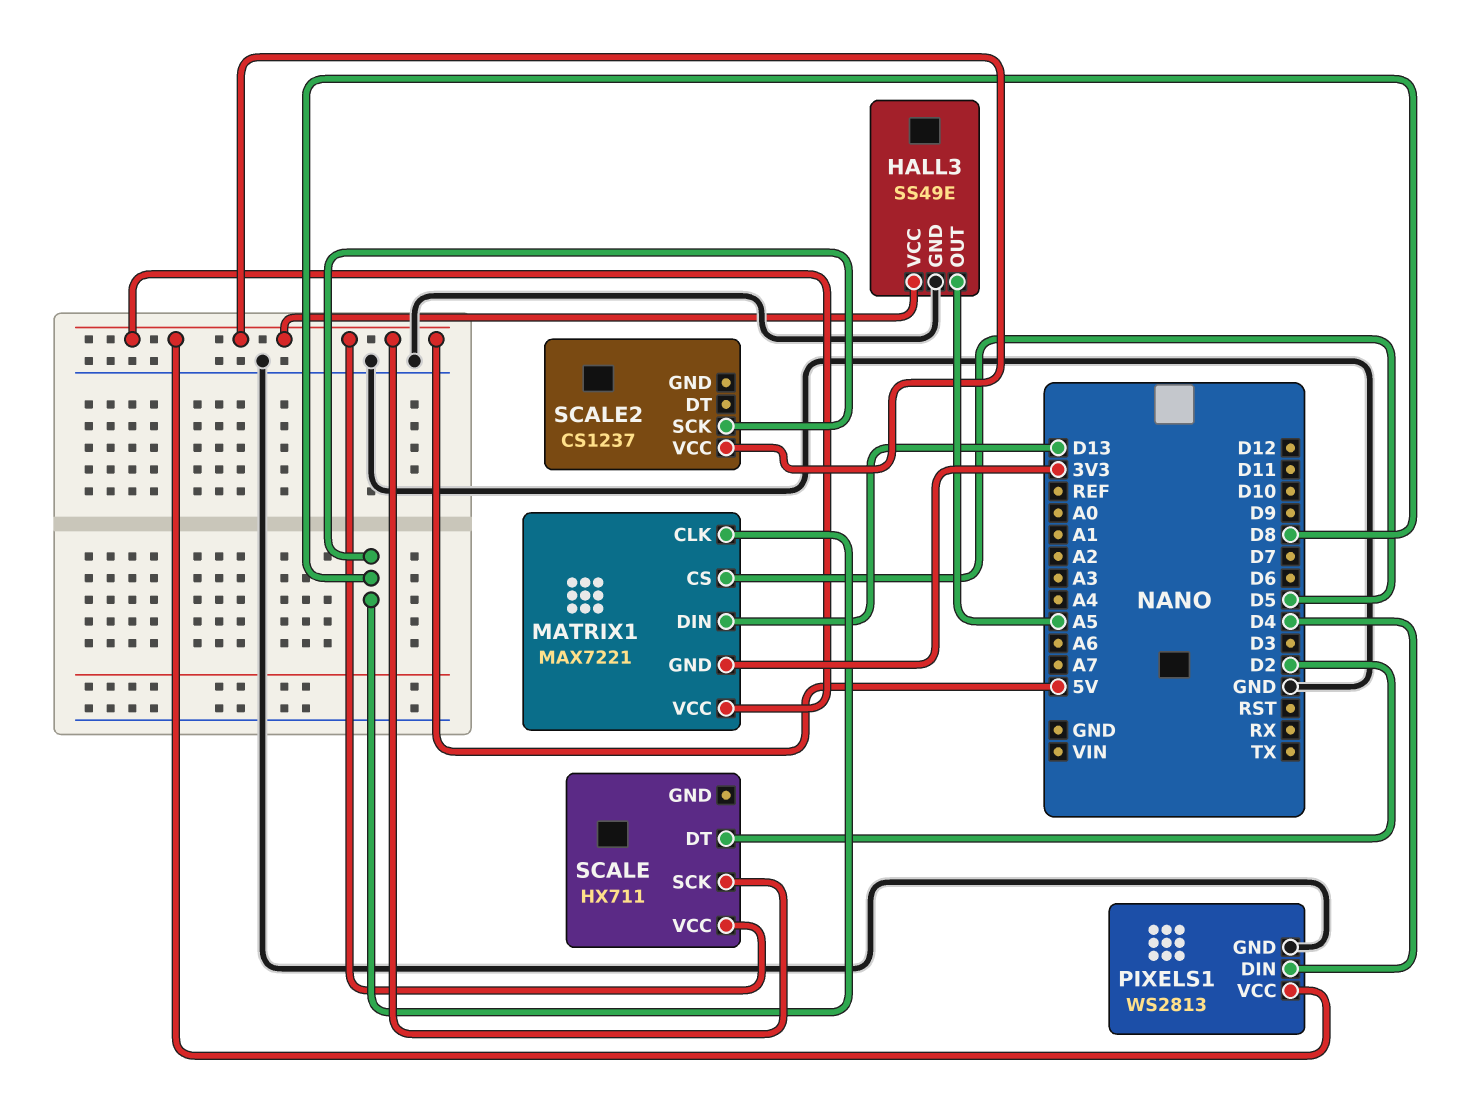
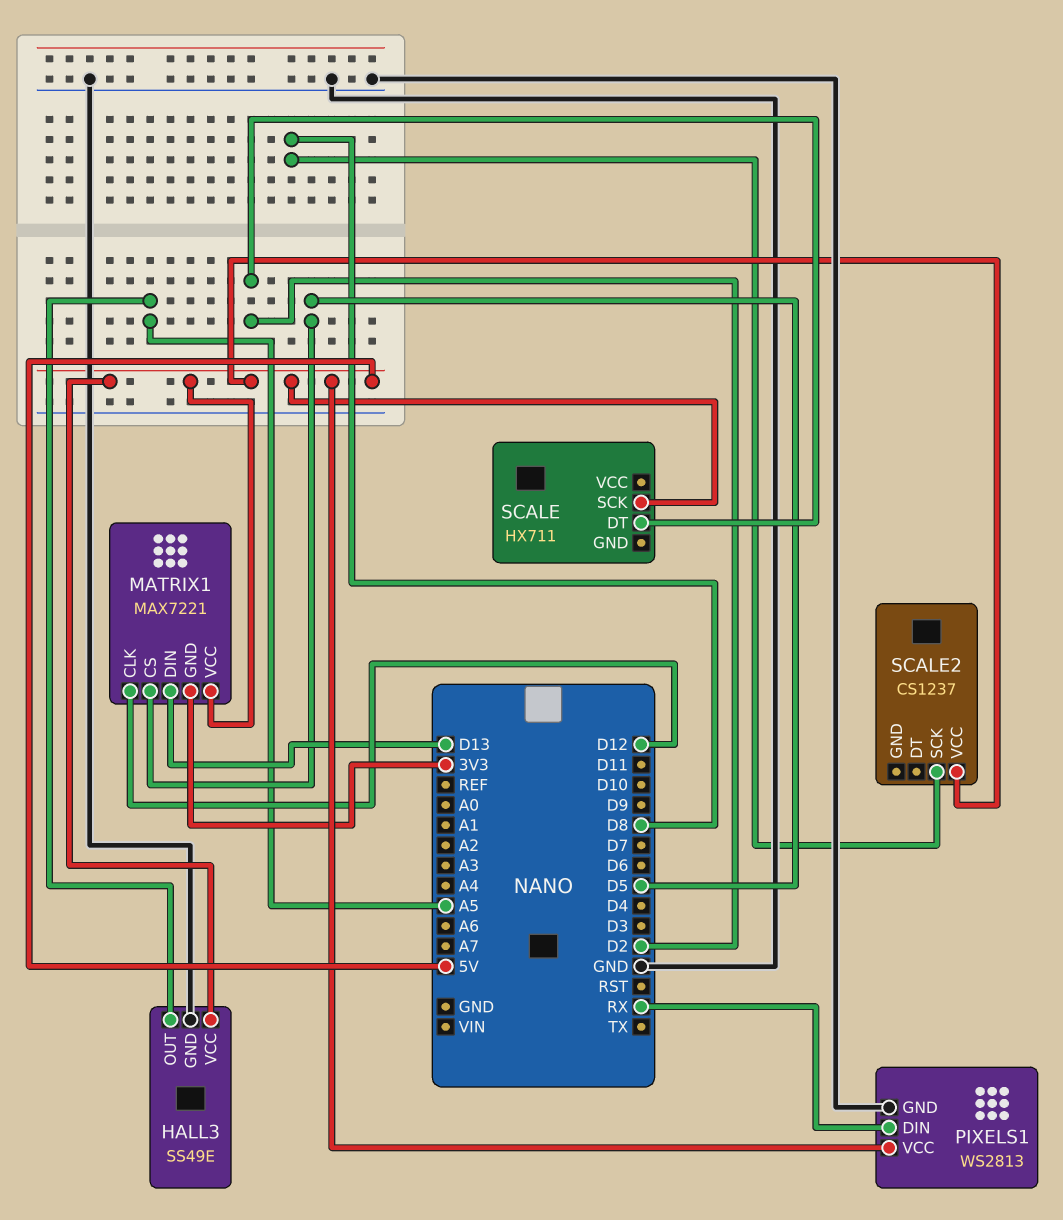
MATRIX1 pin CLK: D8 -> D12
PIXELS1 pin DIN: D4 -> RX
SCALE pin VCC: 5V -> none

